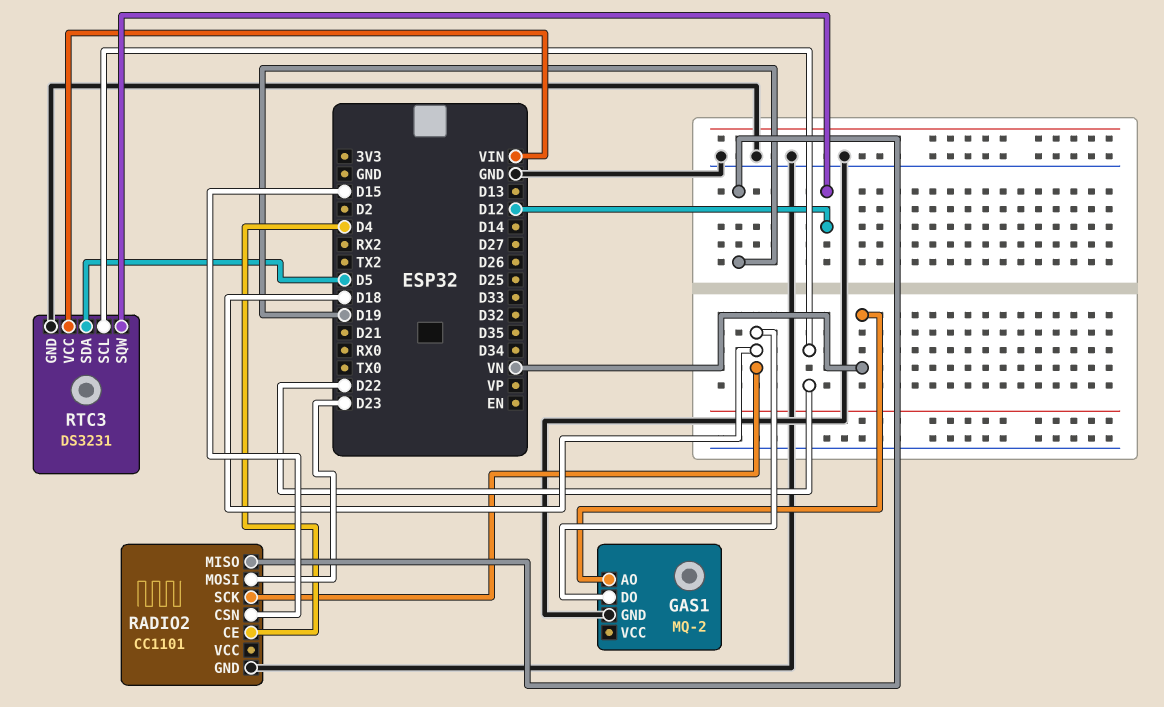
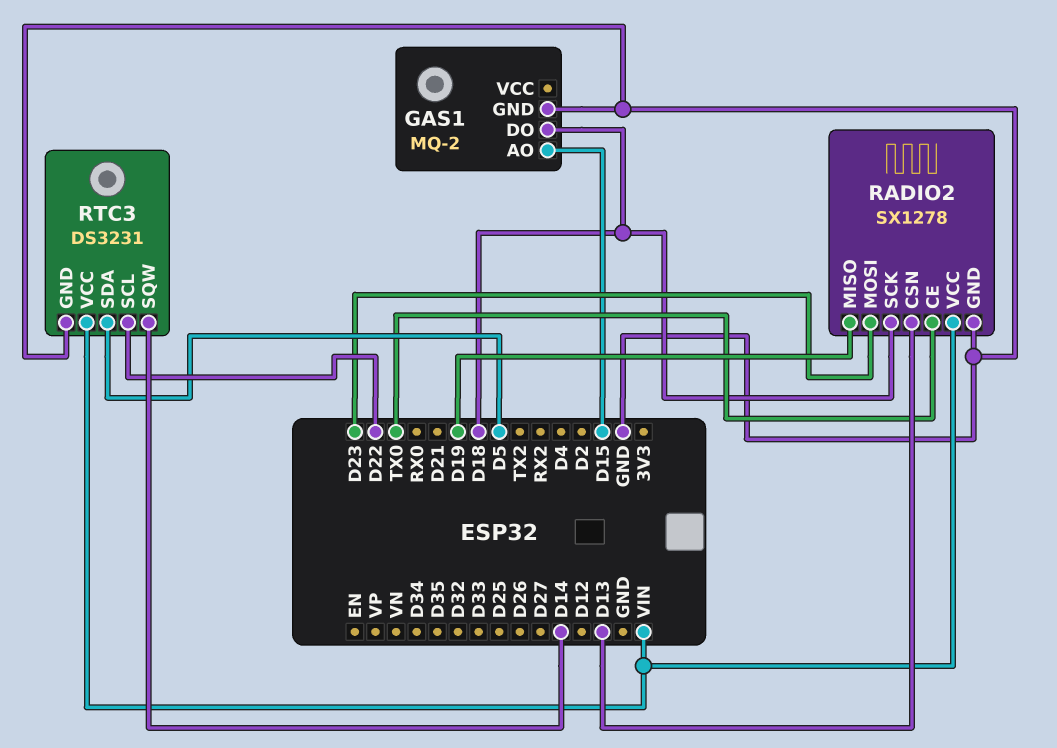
GAS1 pin AO: VN -> D15
RADIO2: CC1101 -> SX1278
RADIO2 pin CE: D4 -> TX0
RADIO2 pin CSN: D15 -> D13
RADIO2 pin VCC: none -> VIN
RTC3 pin SQW: D12 -> D14

